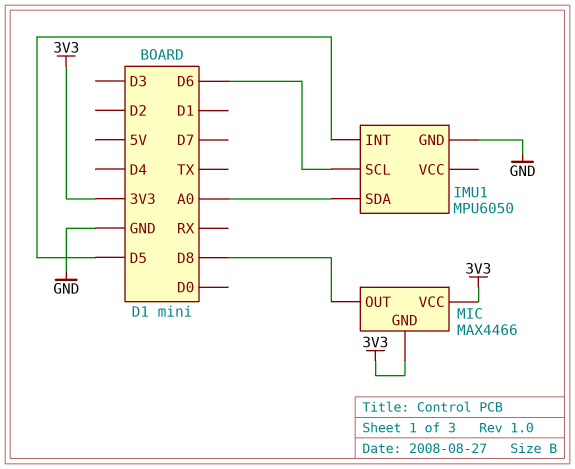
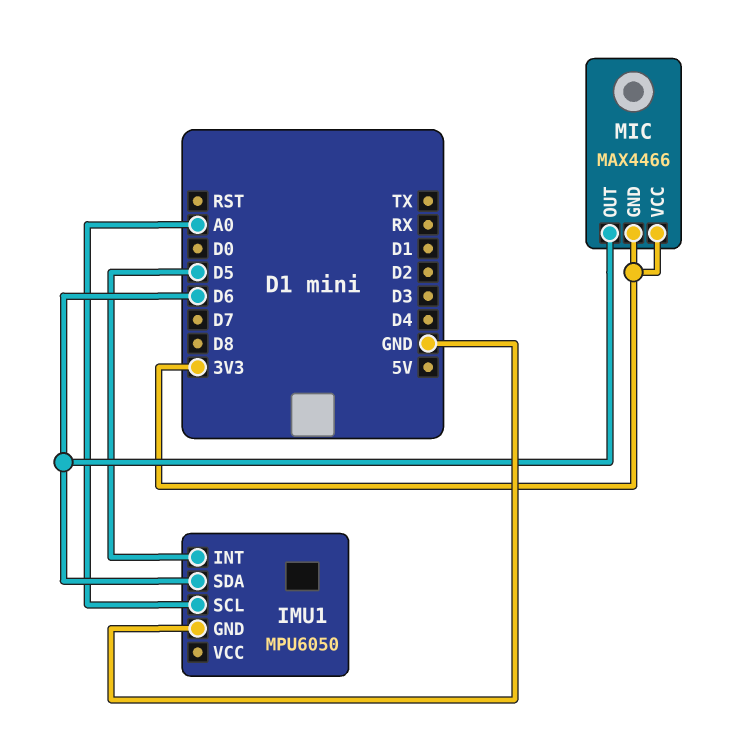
IMU1 pin SCL: D6 -> A0
IMU1 pin SDA: A0 -> D6
MIC pin OUT: D8 -> D6

